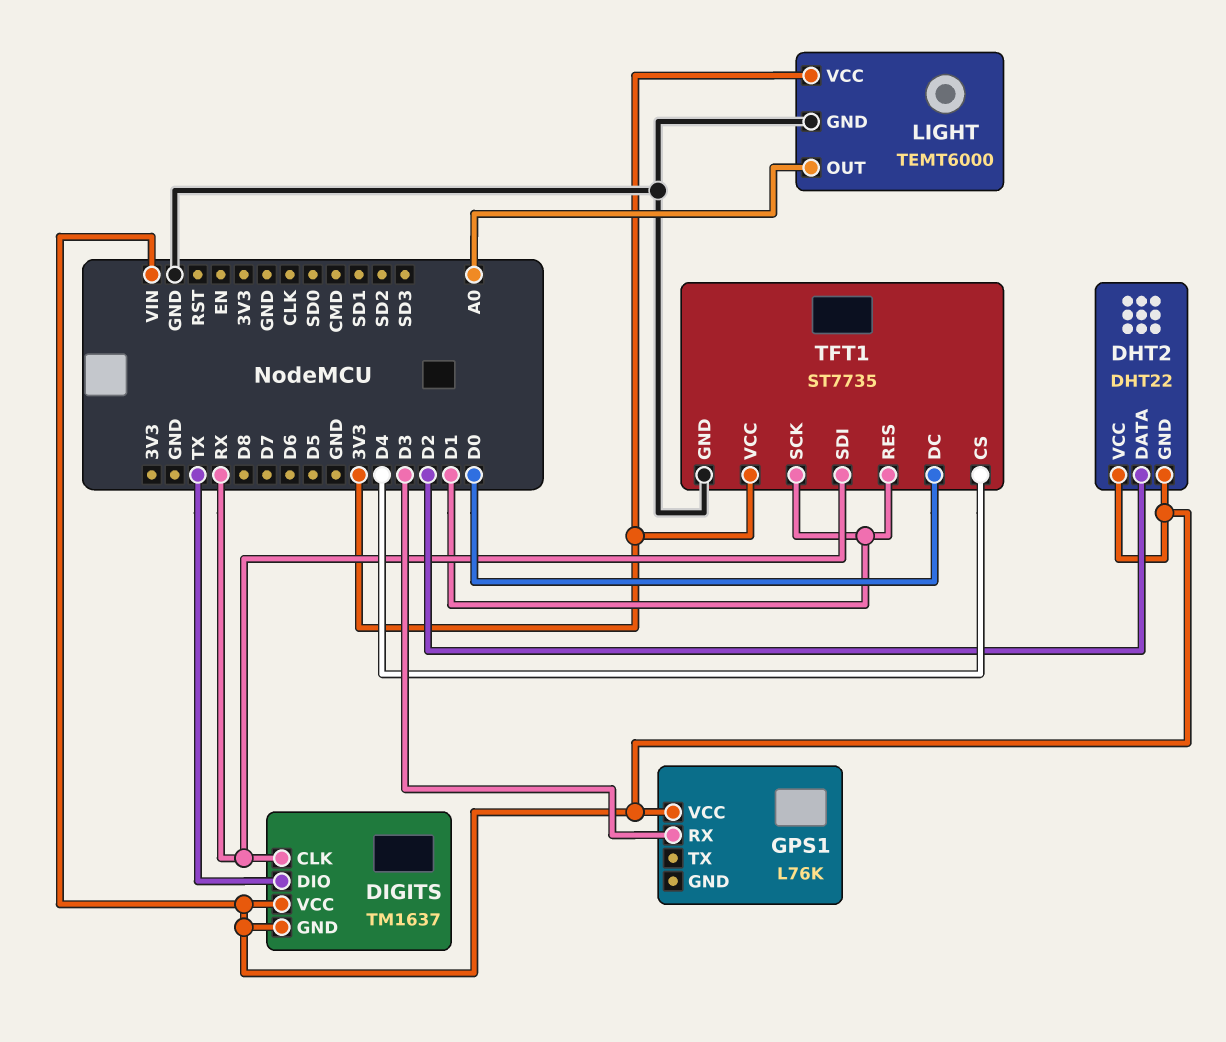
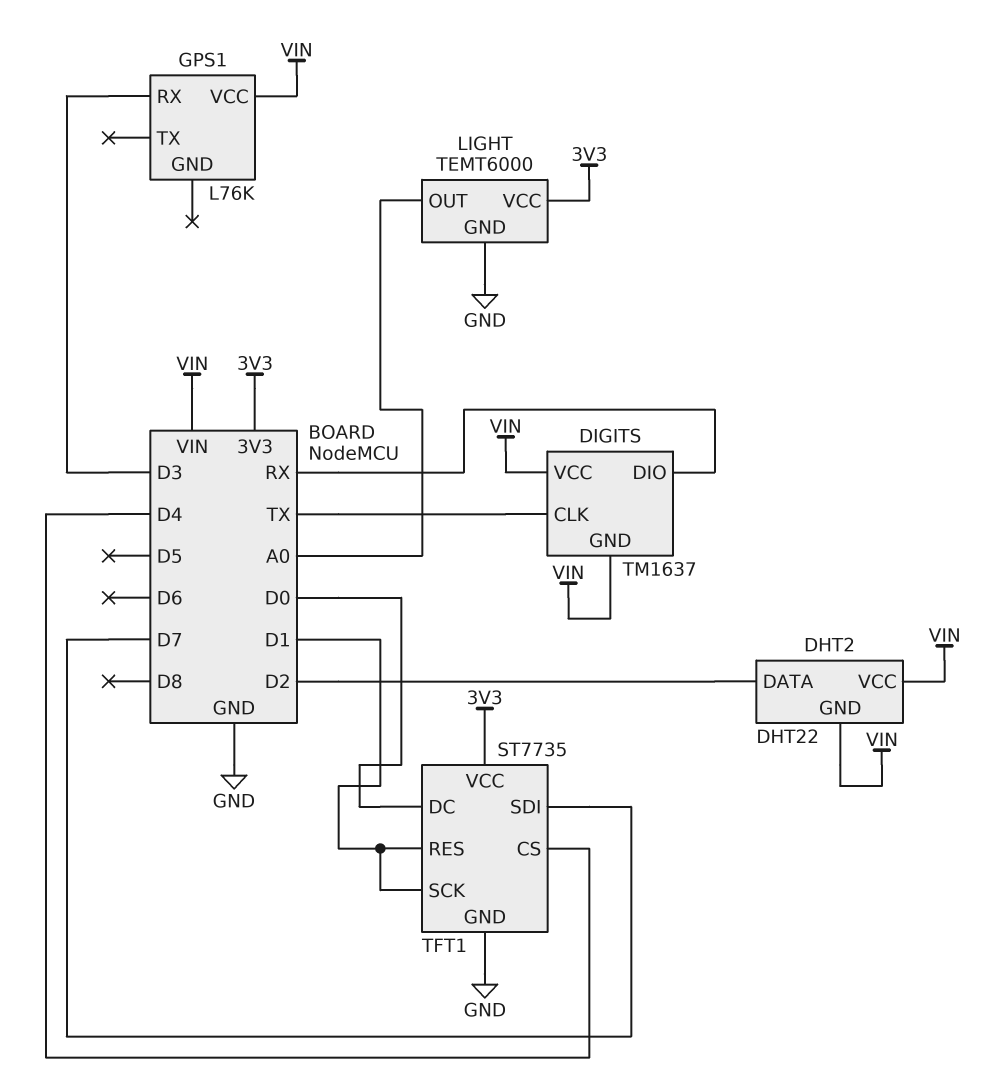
DIGITS pin CLK: RX -> TX
DIGITS pin DIO: TX -> RX
TFT1 pin SDI: RX -> D7

